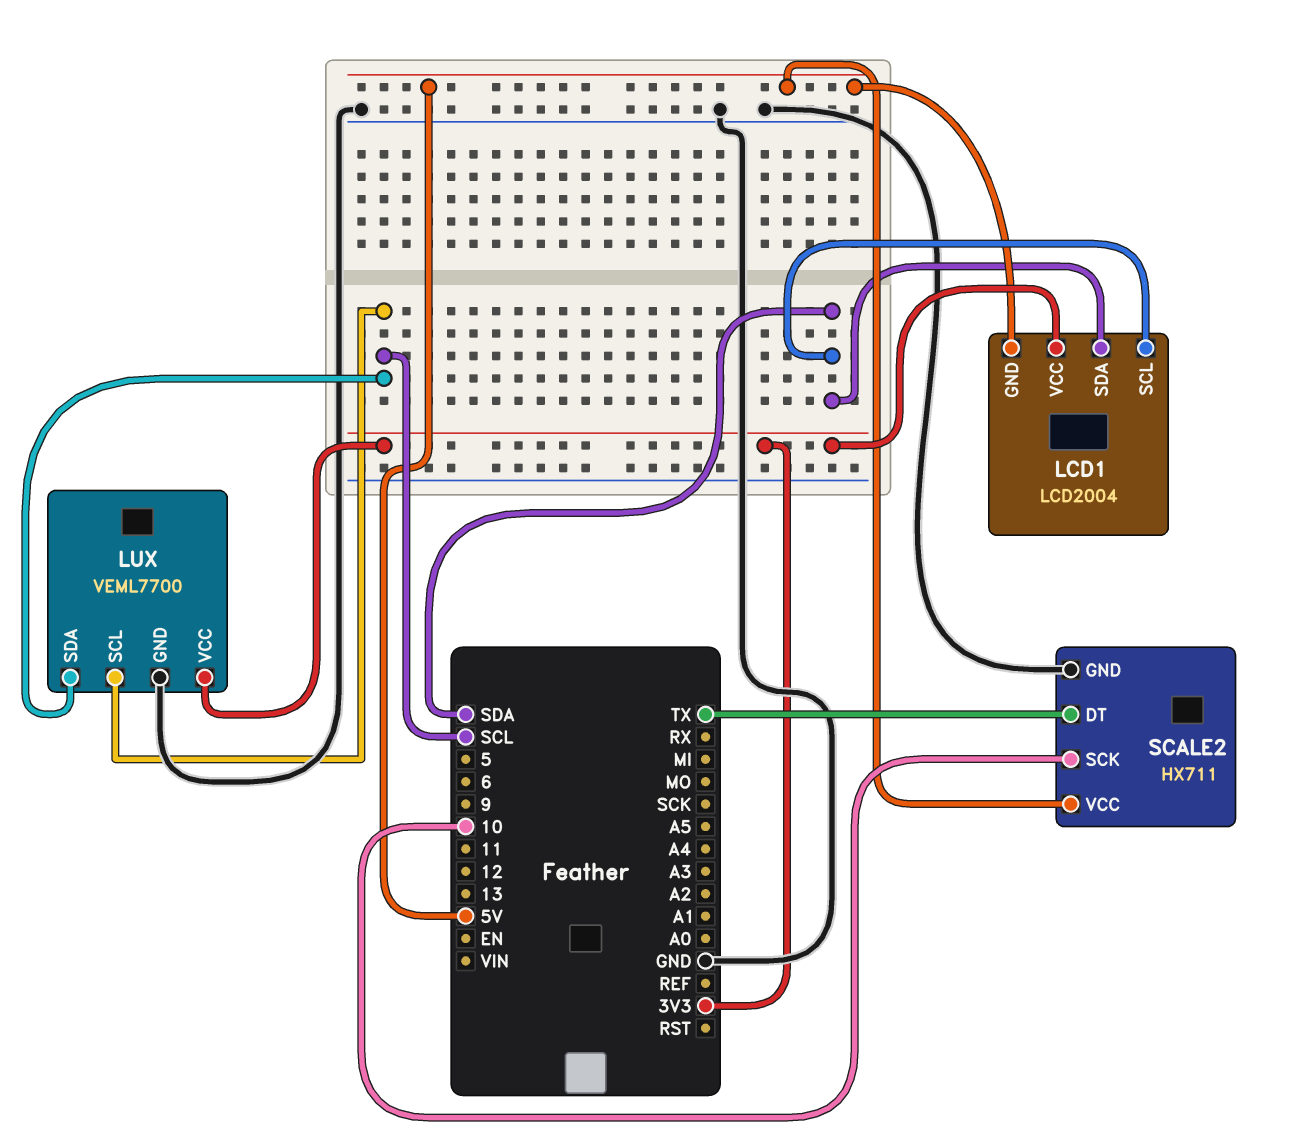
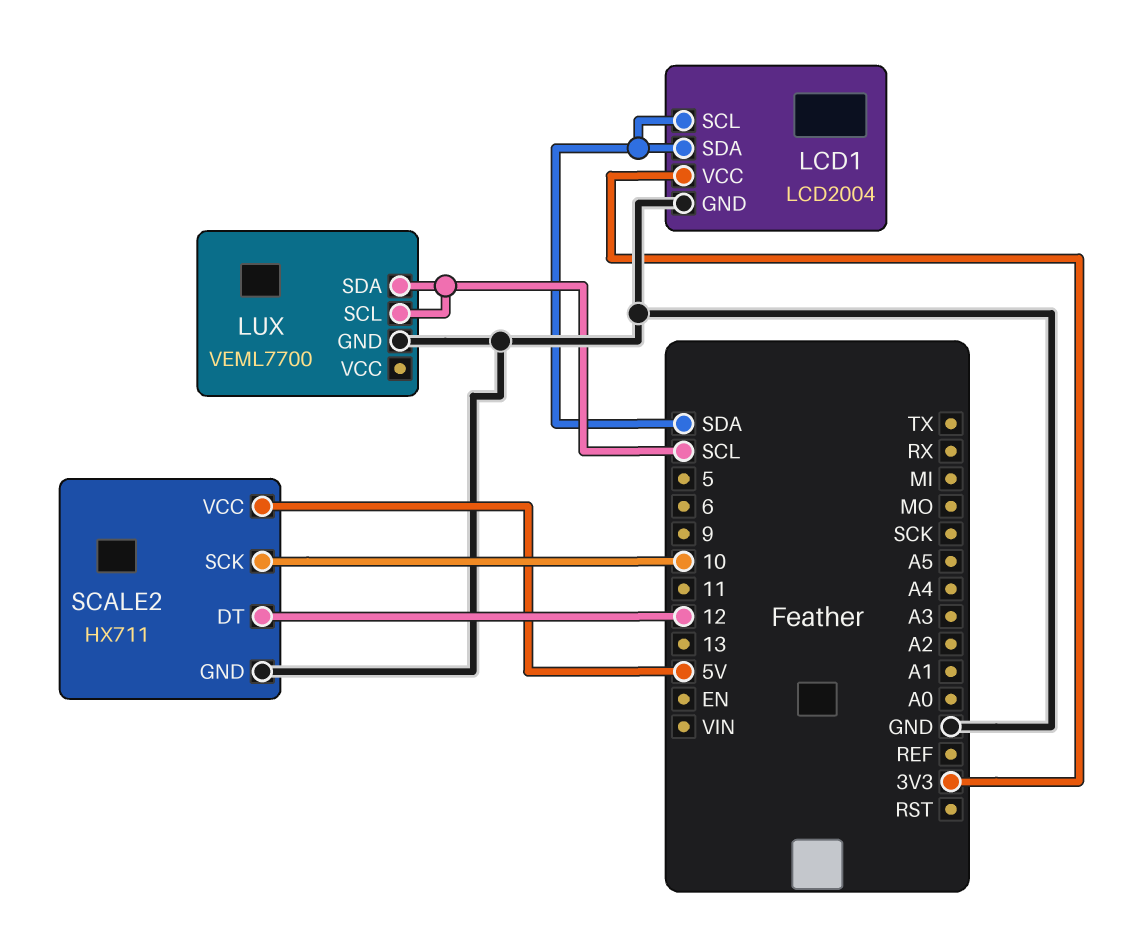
LCD1 pin GND: 5V -> GND
LUX pin VCC: 3V3 -> none
SCALE2 pin DT: TX -> 12

